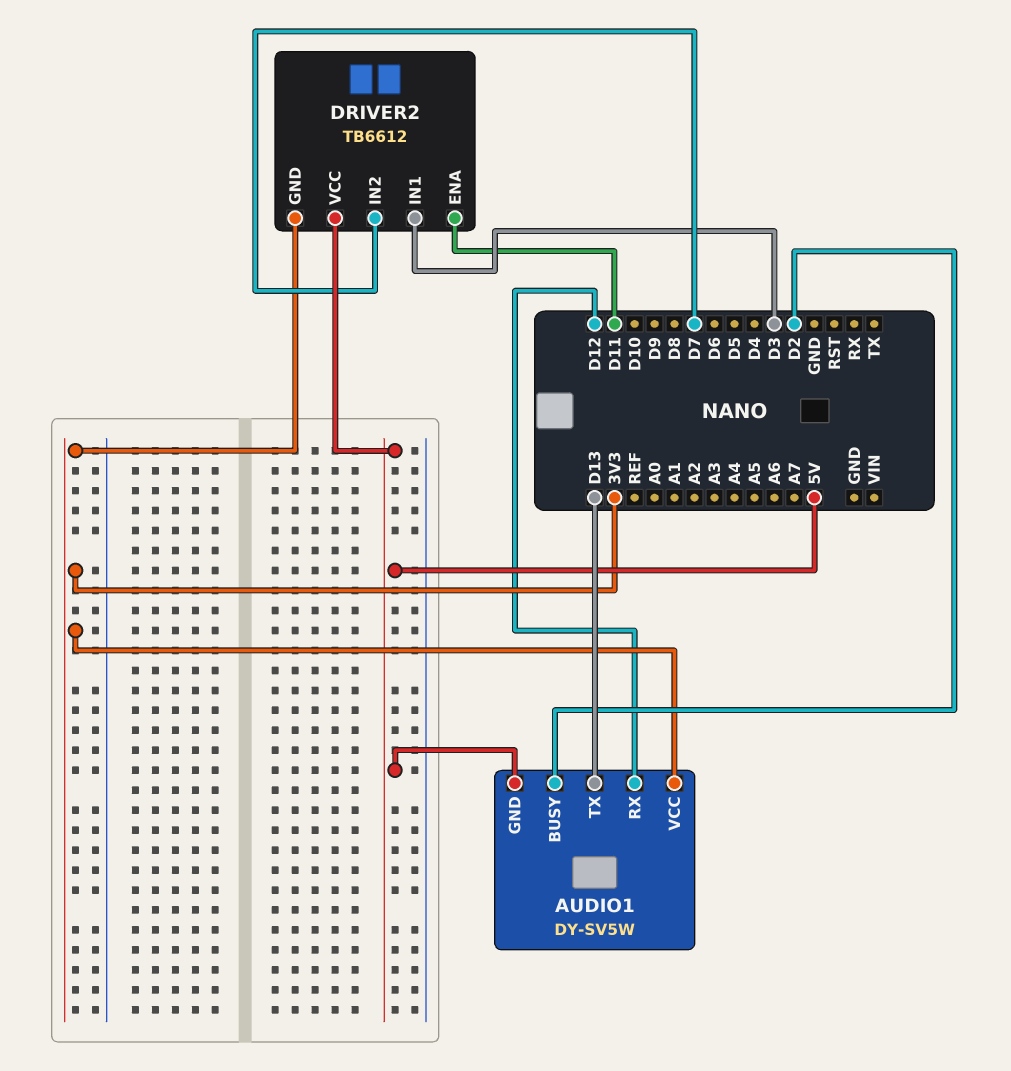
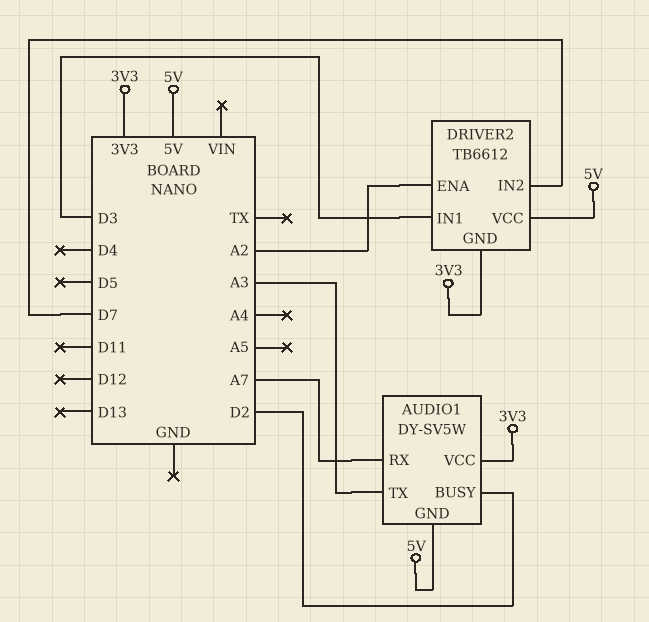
AUDIO1 pin RX: D12 -> A7
AUDIO1 pin TX: D13 -> A3
DRIVER2 pin ENA: D11 -> A2

